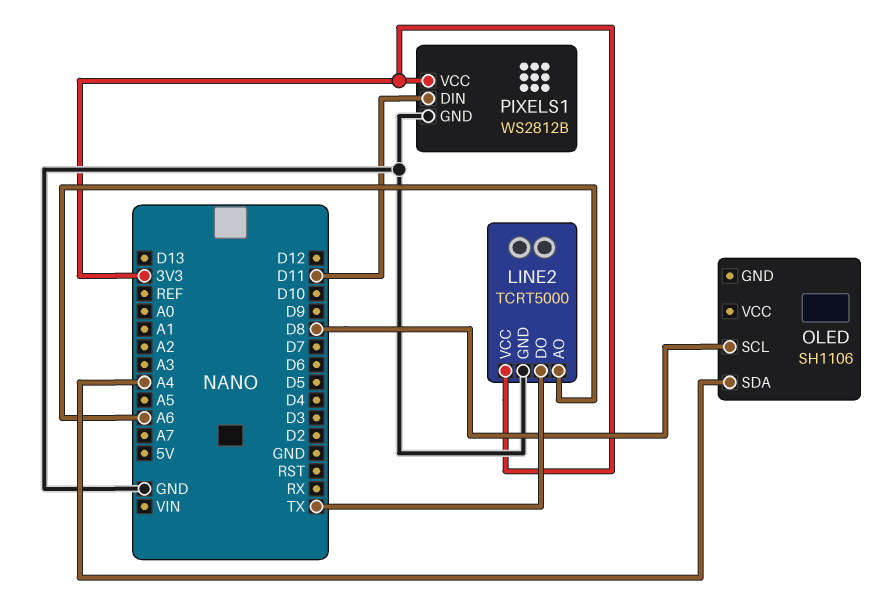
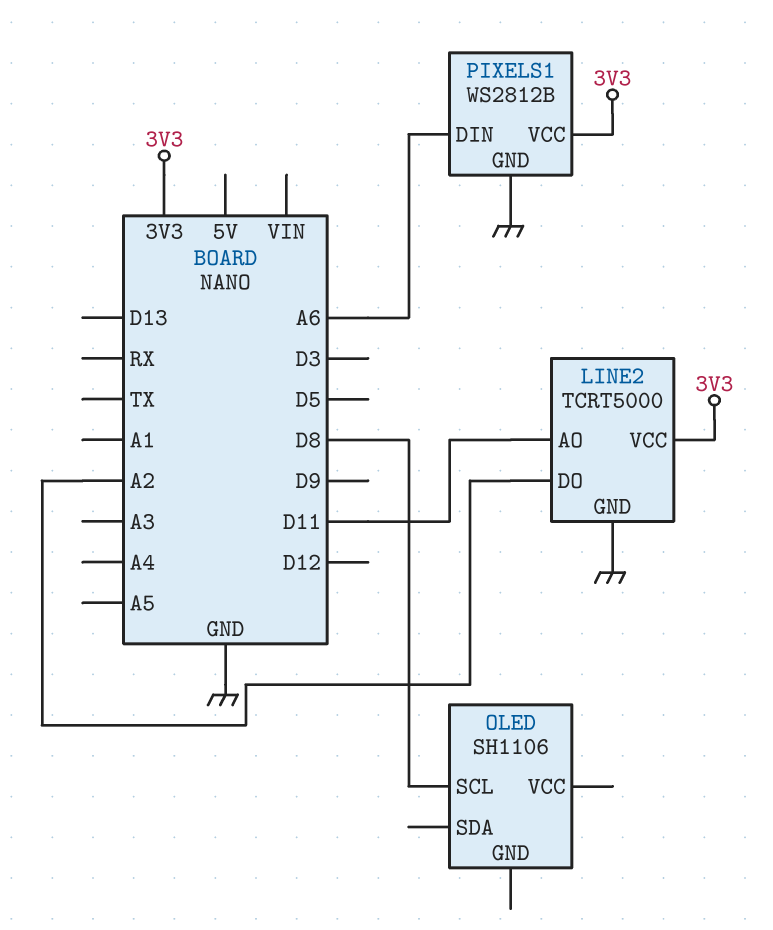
LINE2 pin AO: A6 -> D11
LINE2 pin DO: TX -> A2
OLED pin SDA: A4 -> none
PIXELS1 pin DIN: D11 -> A6

